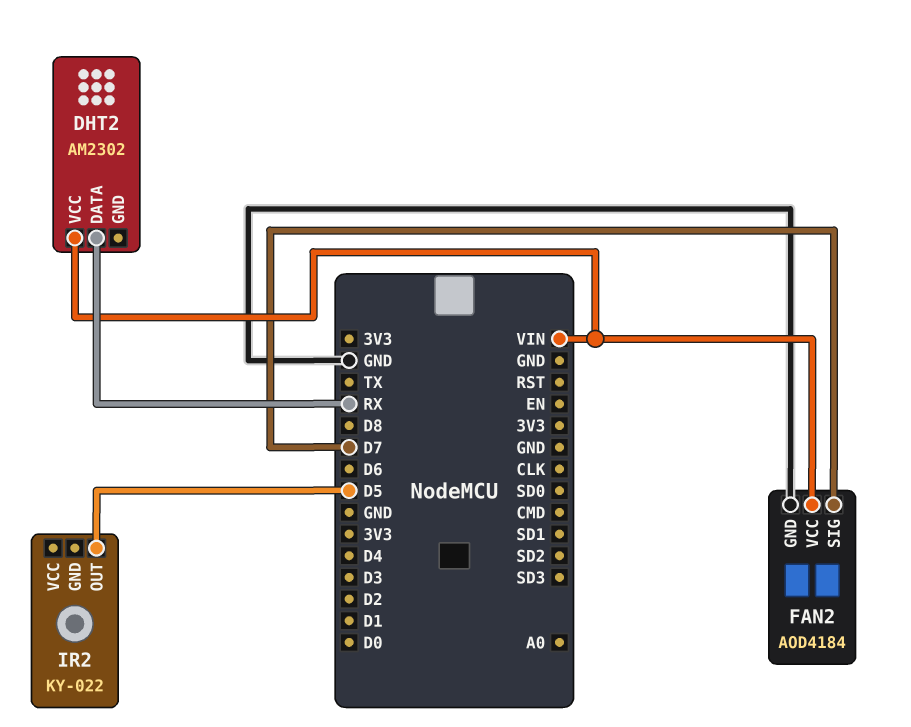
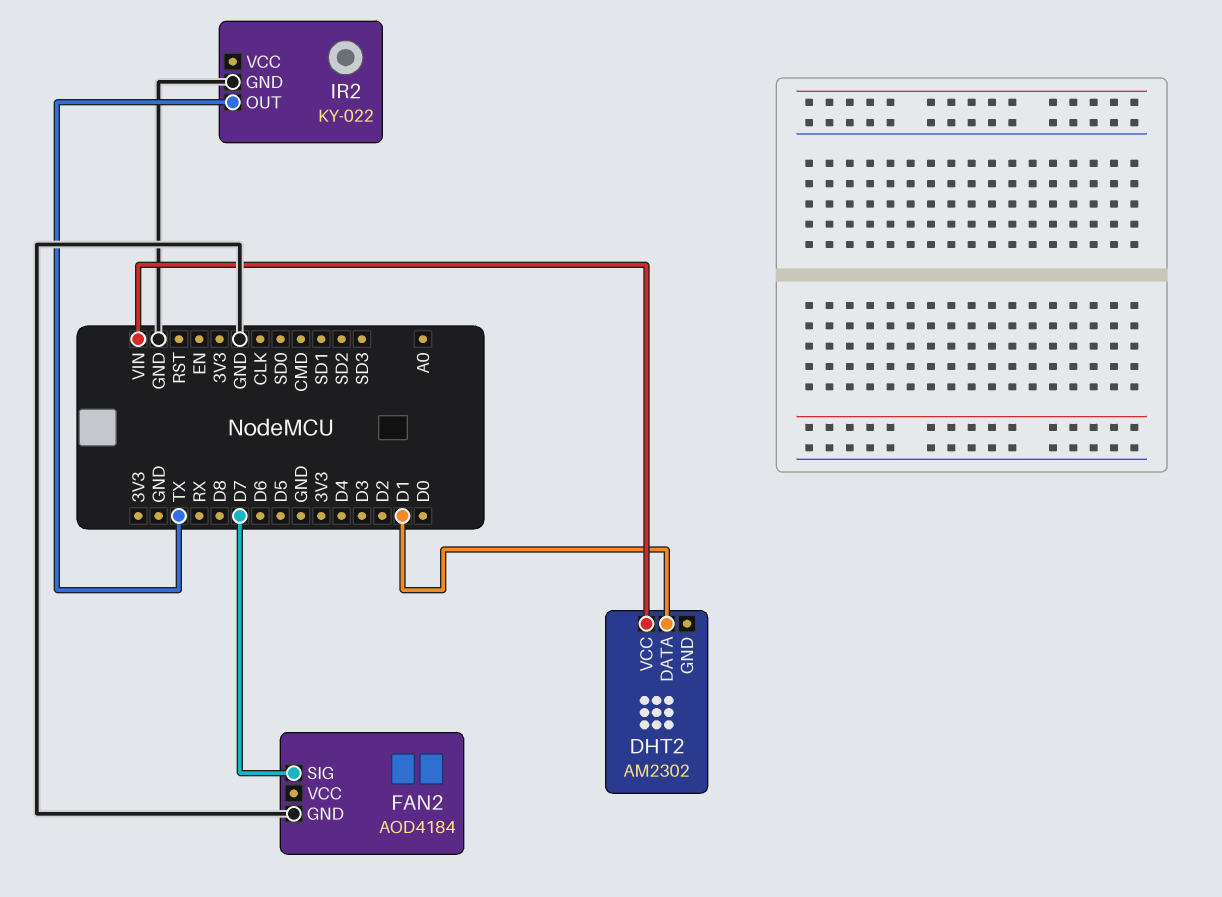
DHT2 pin DATA: RX -> D1
FAN2 pin VCC: VIN -> none
IR2 pin GND: none -> GND
IR2 pin OUT: D5 -> TX

